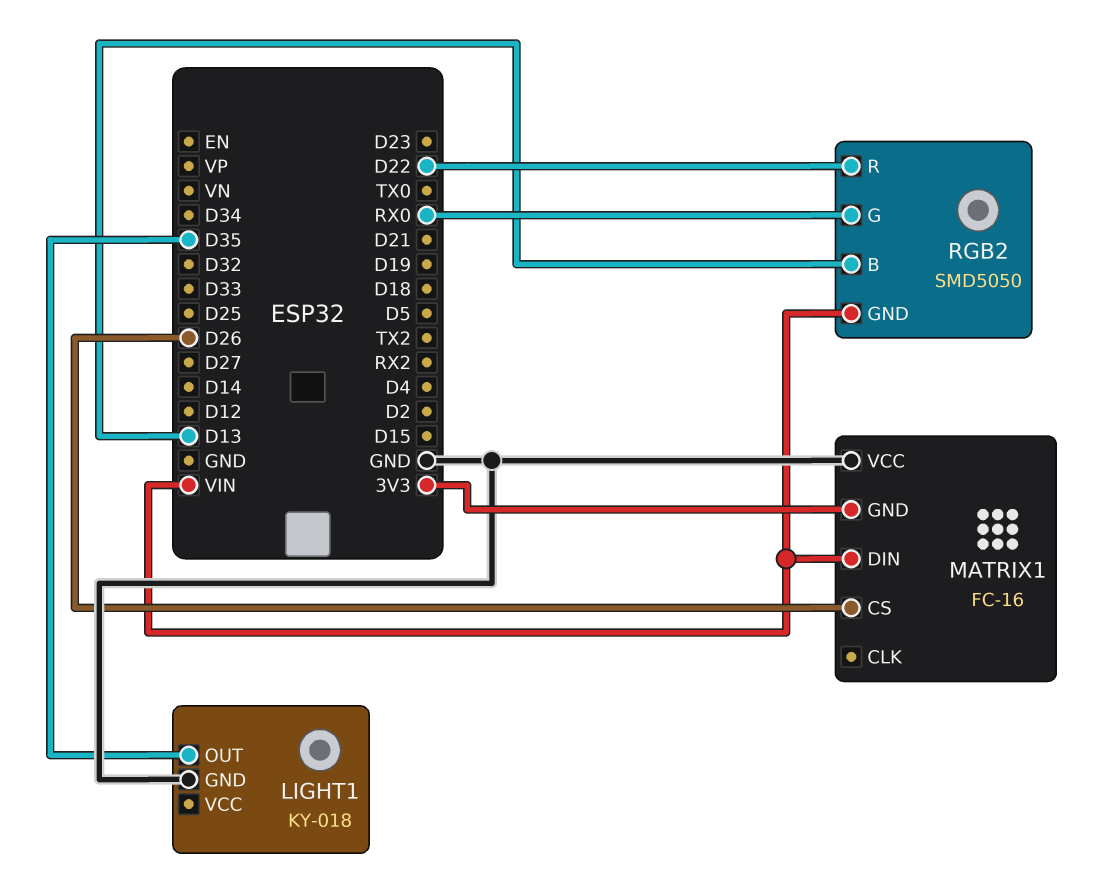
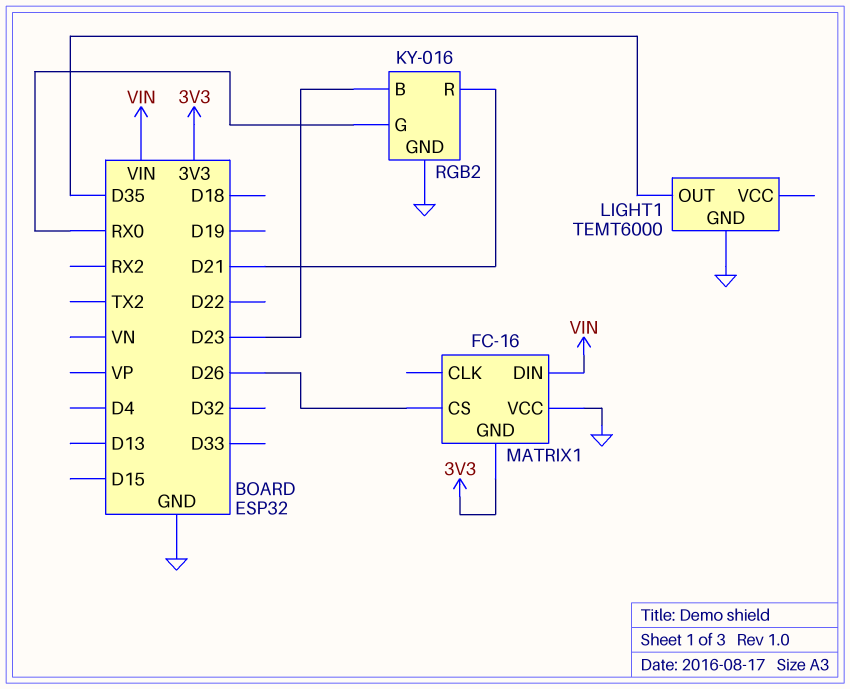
LIGHT1: KY-018 -> TEMT6000
RGB2: SMD5050 -> KY-016
RGB2 pin B: D13 -> D23
RGB2 pin GND: VIN -> GND
RGB2 pin R: D22 -> D21

